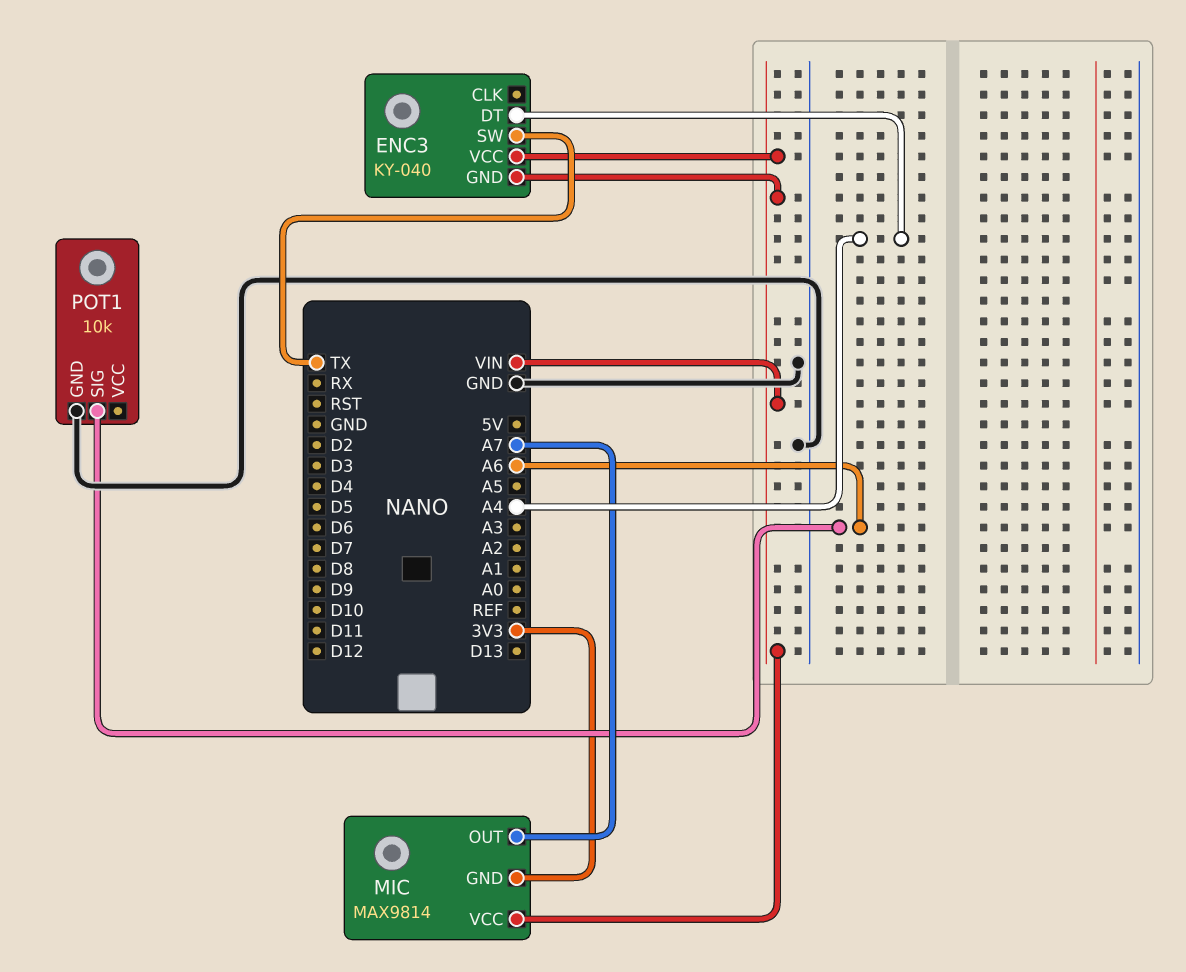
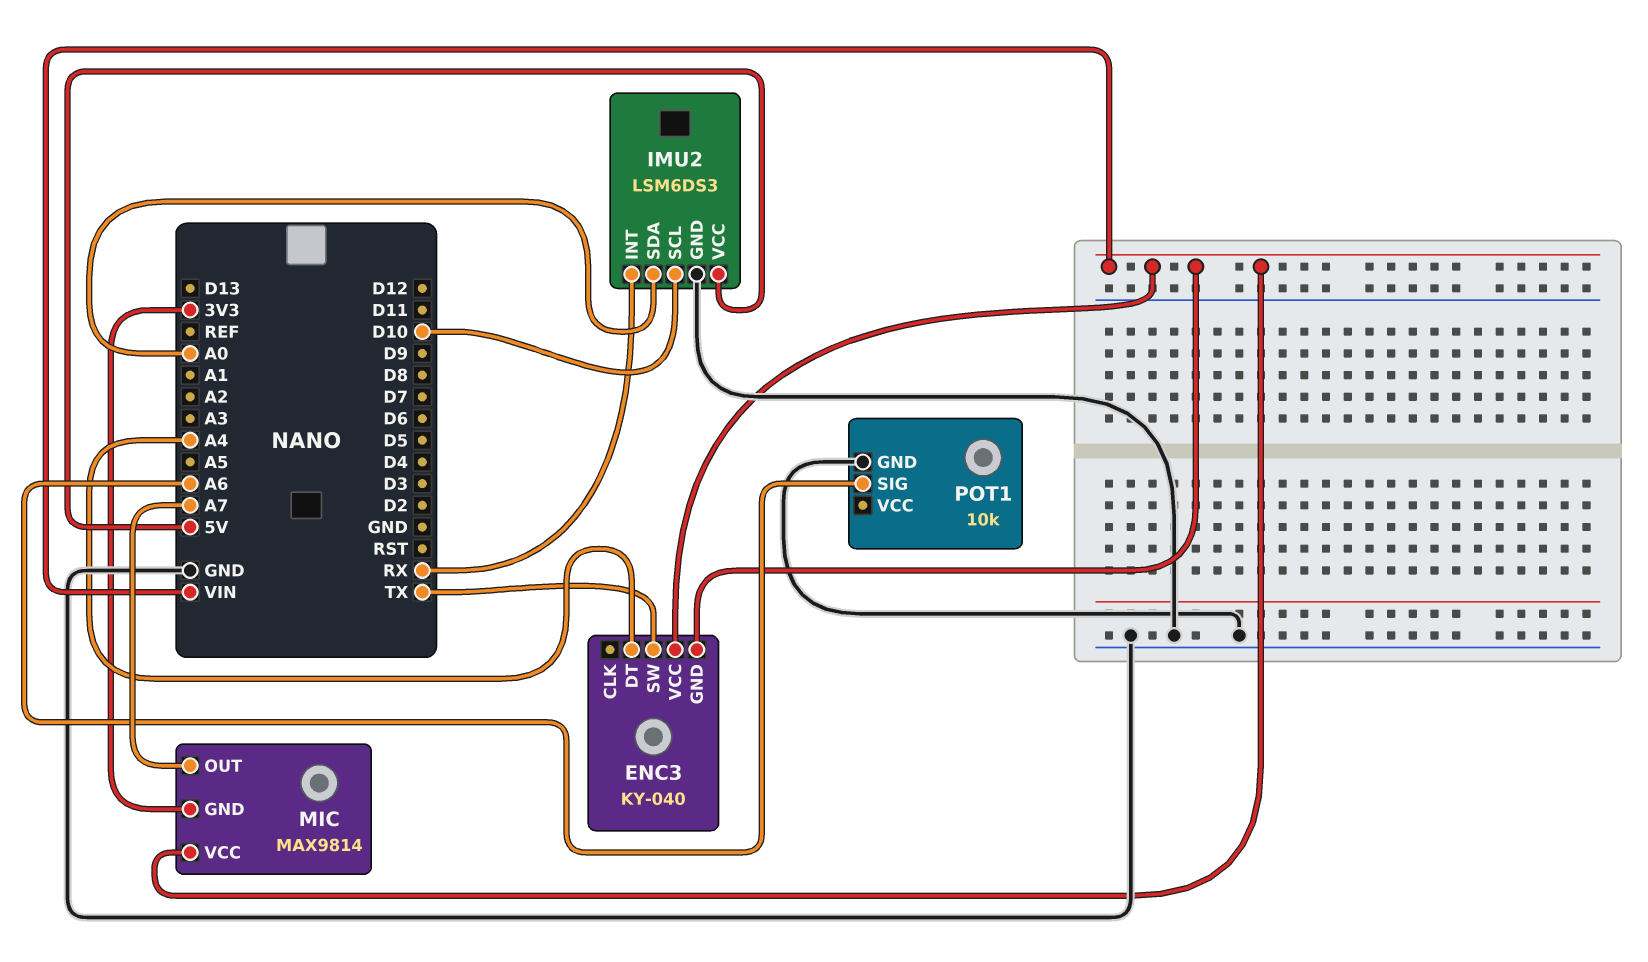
IMU2: none -> LSM6DS3
IMU2 pin GND: none -> GND
IMU2 pin INT: none -> RX
IMU2 pin SCL: none -> D10
IMU2 pin SDA: none -> A0
IMU2 pin VCC: none -> 5V

